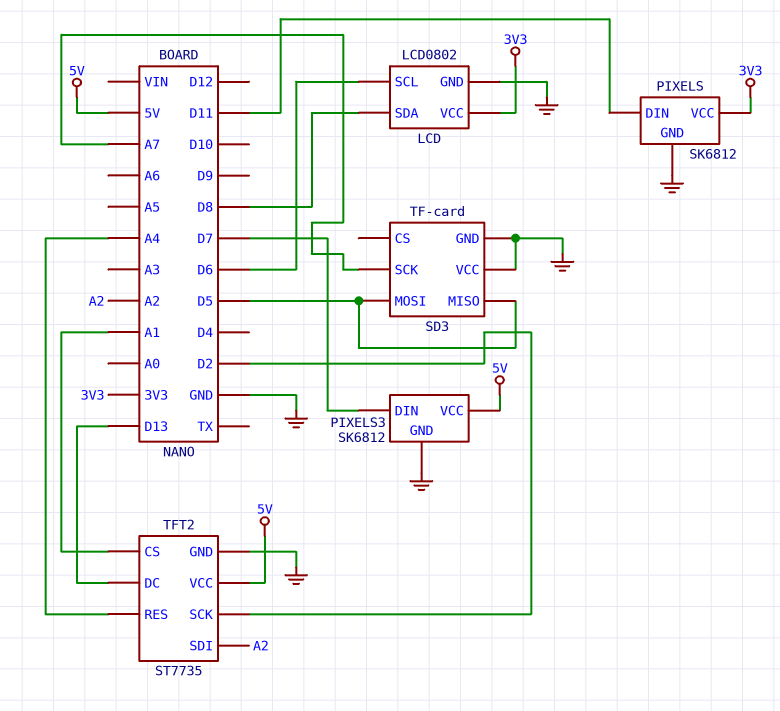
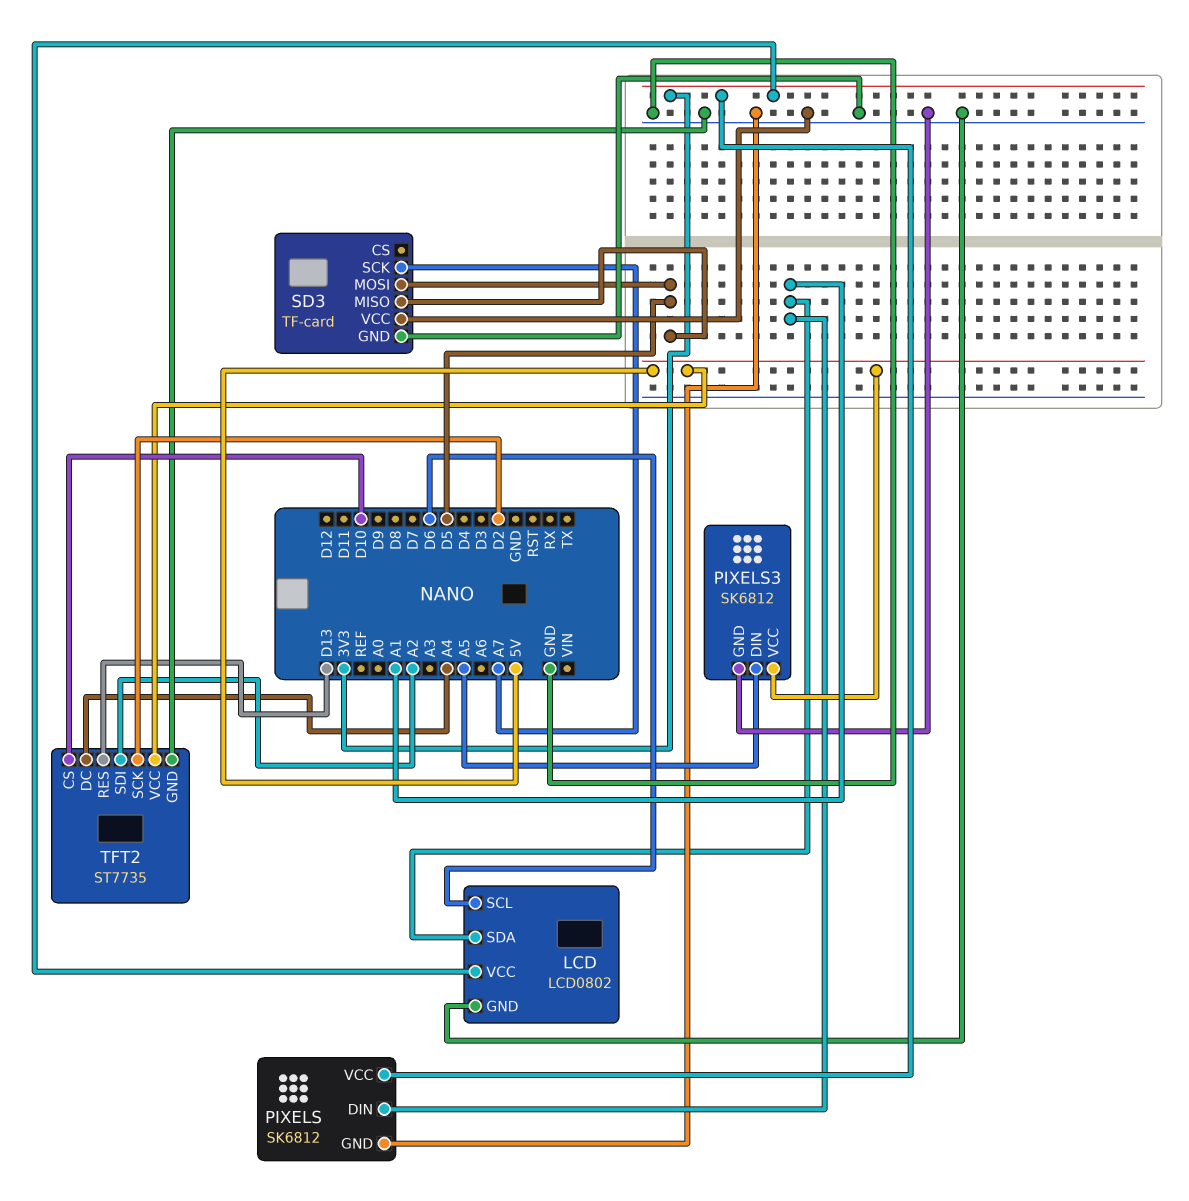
LCD pin SDA: D8 -> A1
PIXELS pin DIN: D11 -> A1
PIXELS3 pin DIN: D7 -> A5
TFT2 pin CS: A1 -> D10
TFT2 pin DC: D13 -> A4
TFT2 pin RES: A4 -> D13

